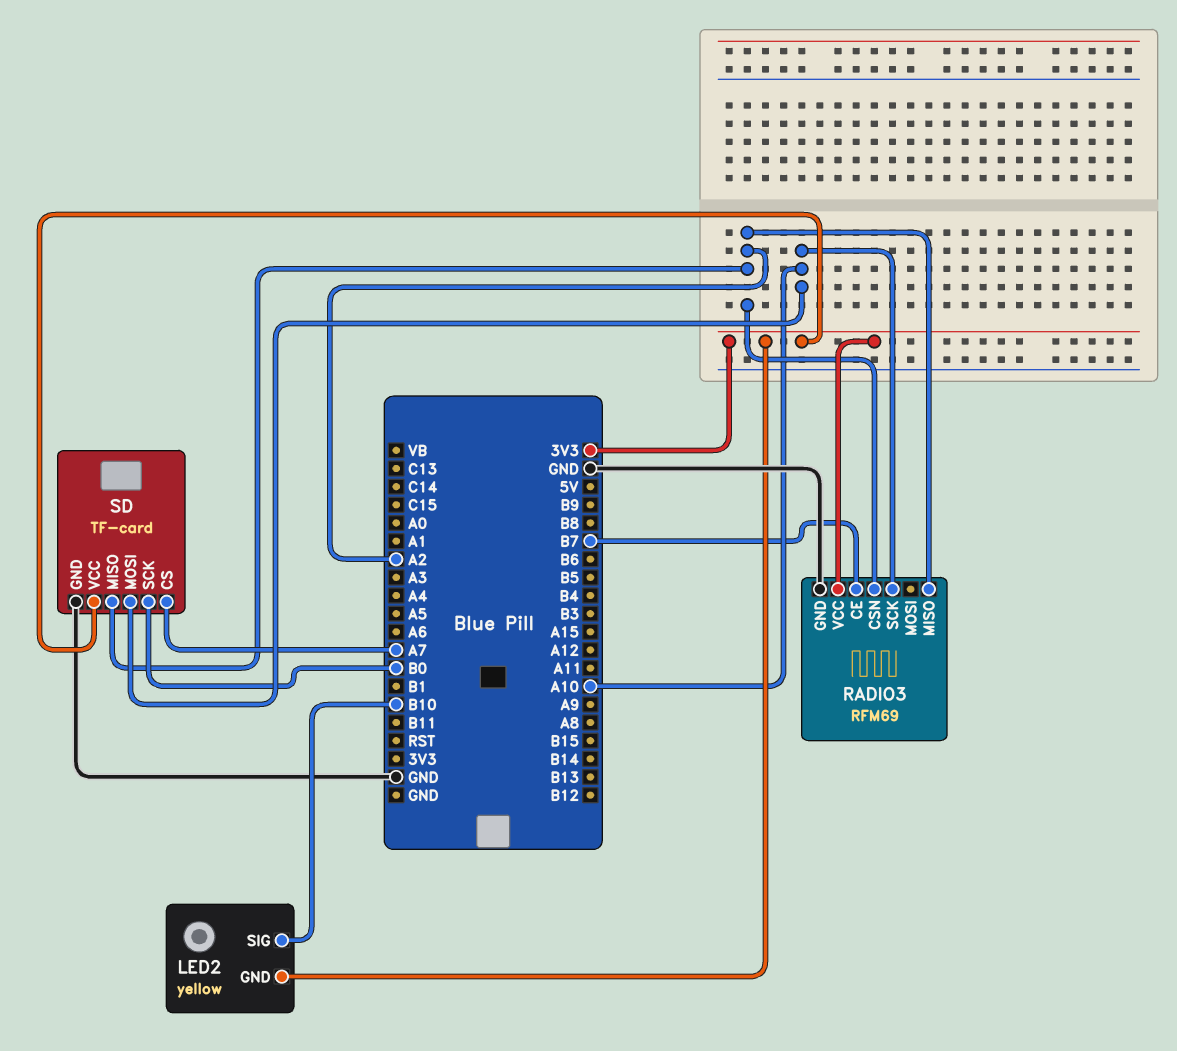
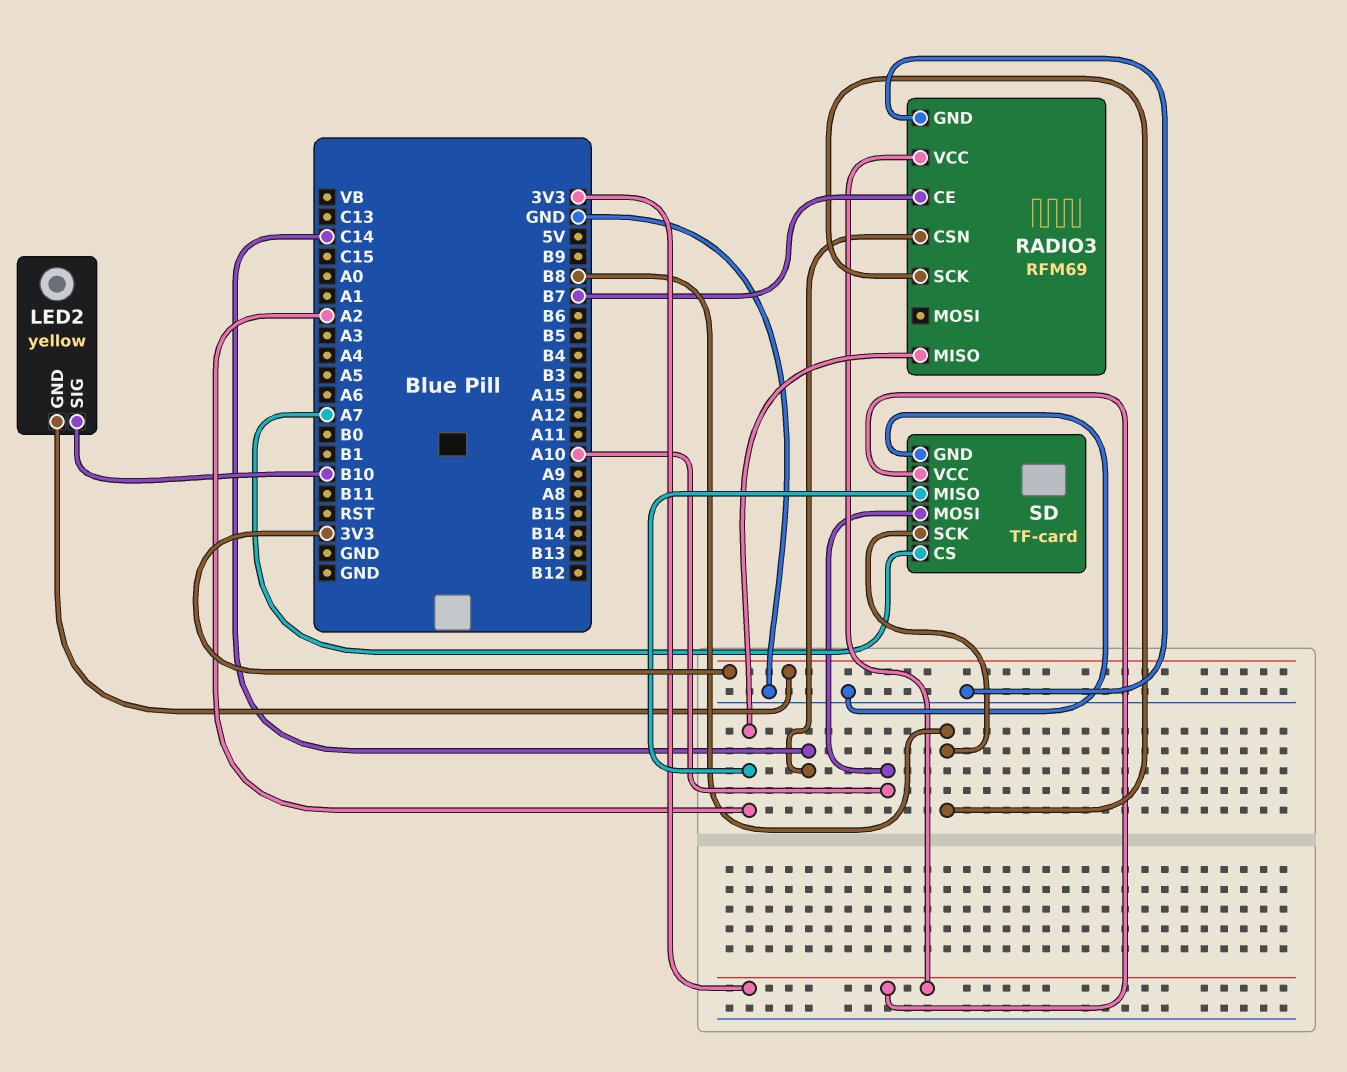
RADIO3 pin CSN: A2 -> C14
RADIO3 pin SCK: A10 -> B8
SD pin SCK: B0 -> B8

